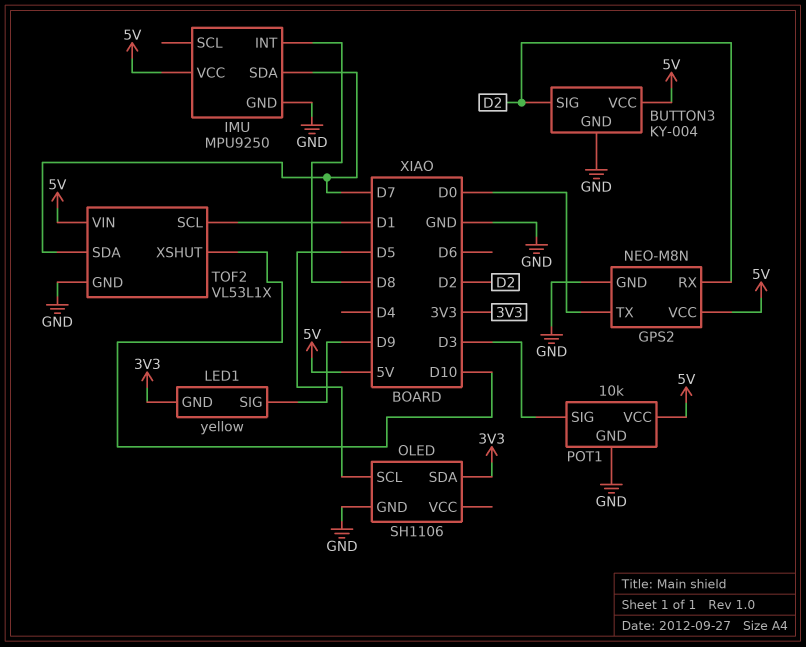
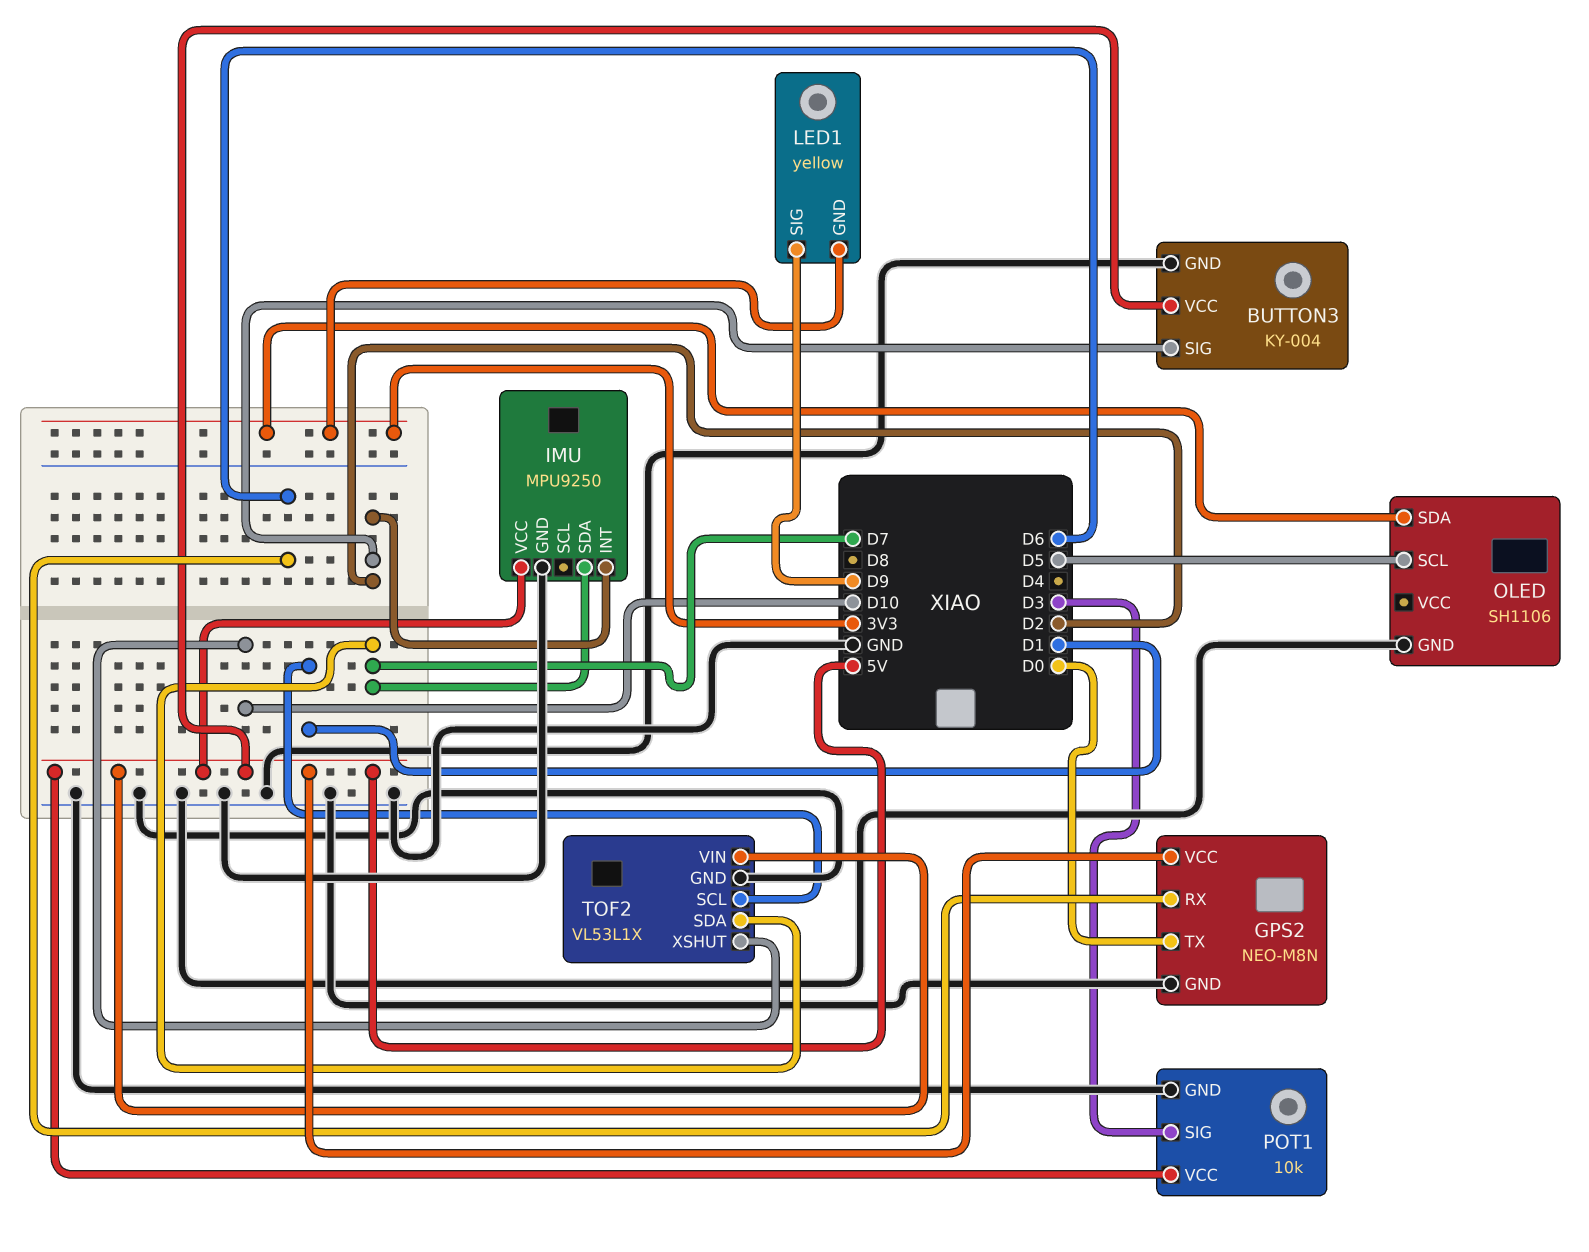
GPS2 pin RX: D2 -> D6
IMU pin INT: D8 -> D2

